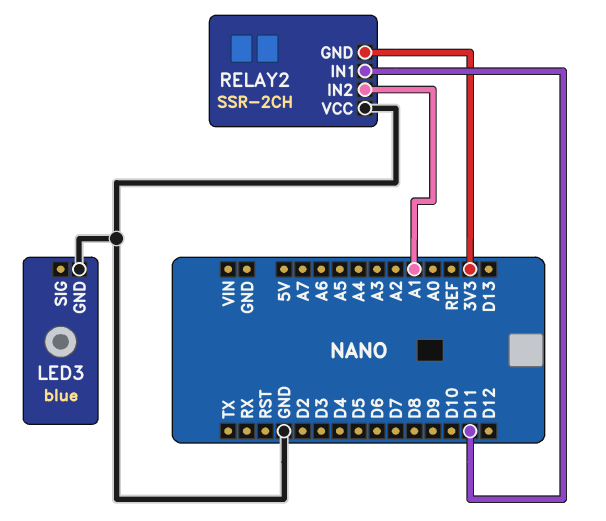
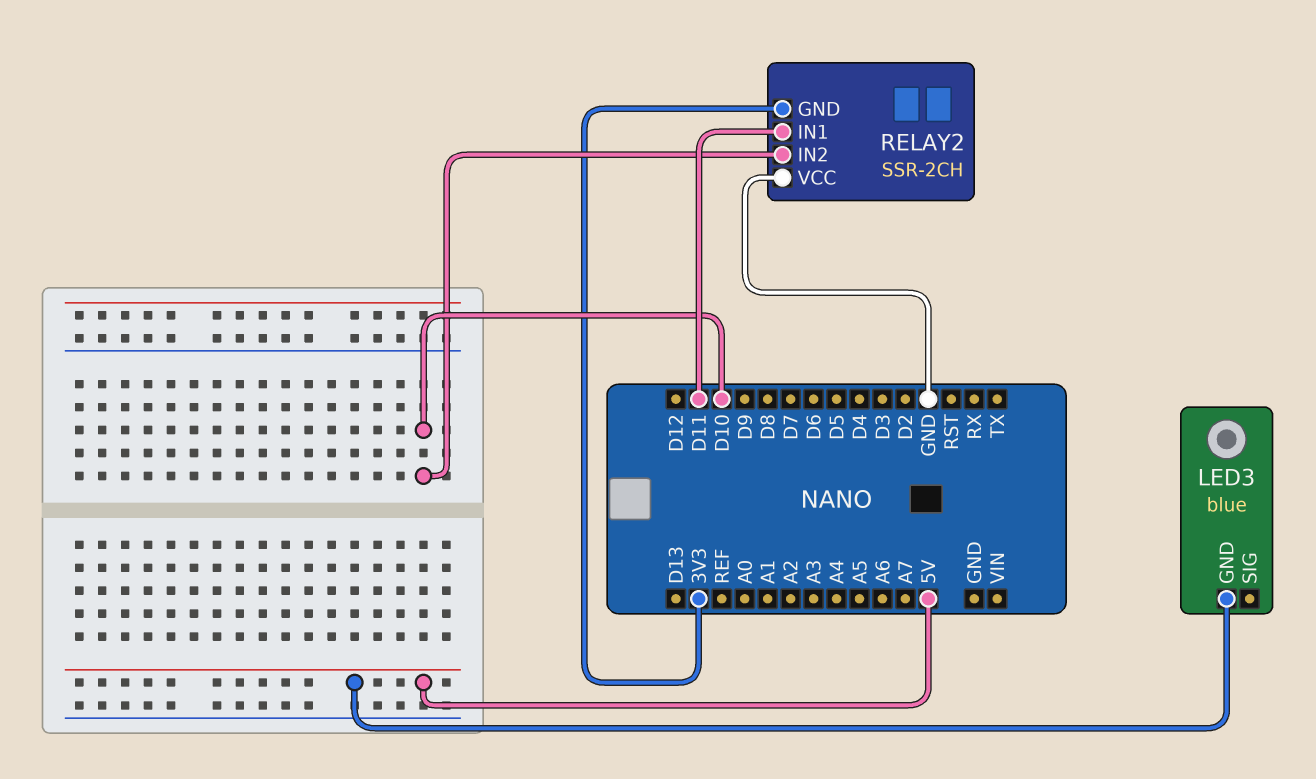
LED3 pin GND: GND -> 5V
RELAY2 pin IN2: A1 -> D10

